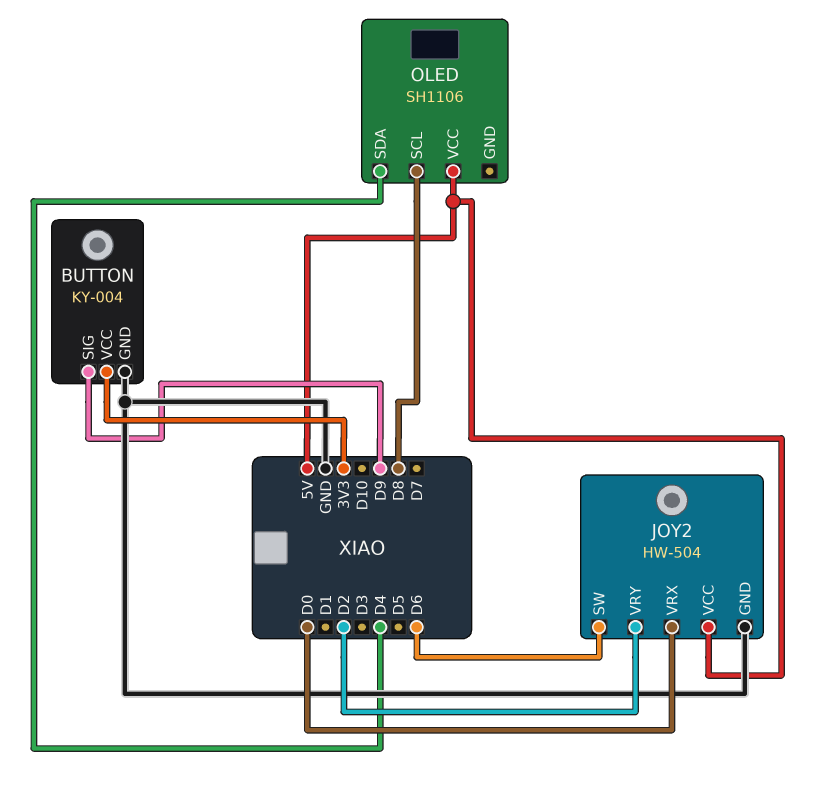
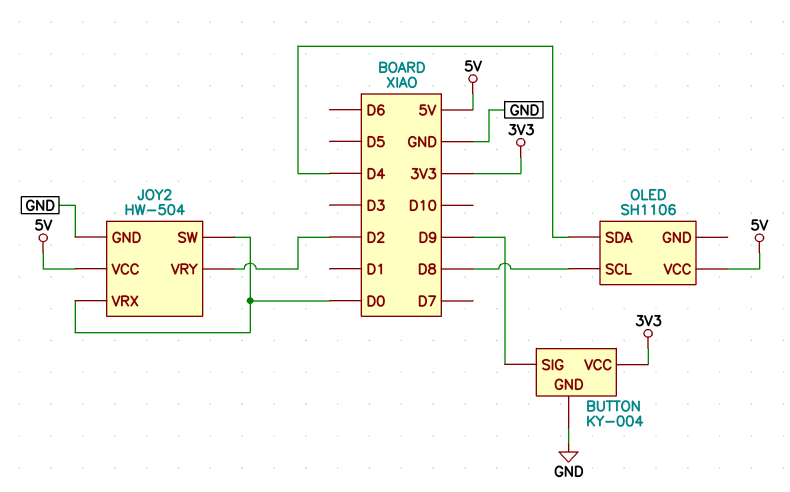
JOY2 pin SW: D6 -> D0

